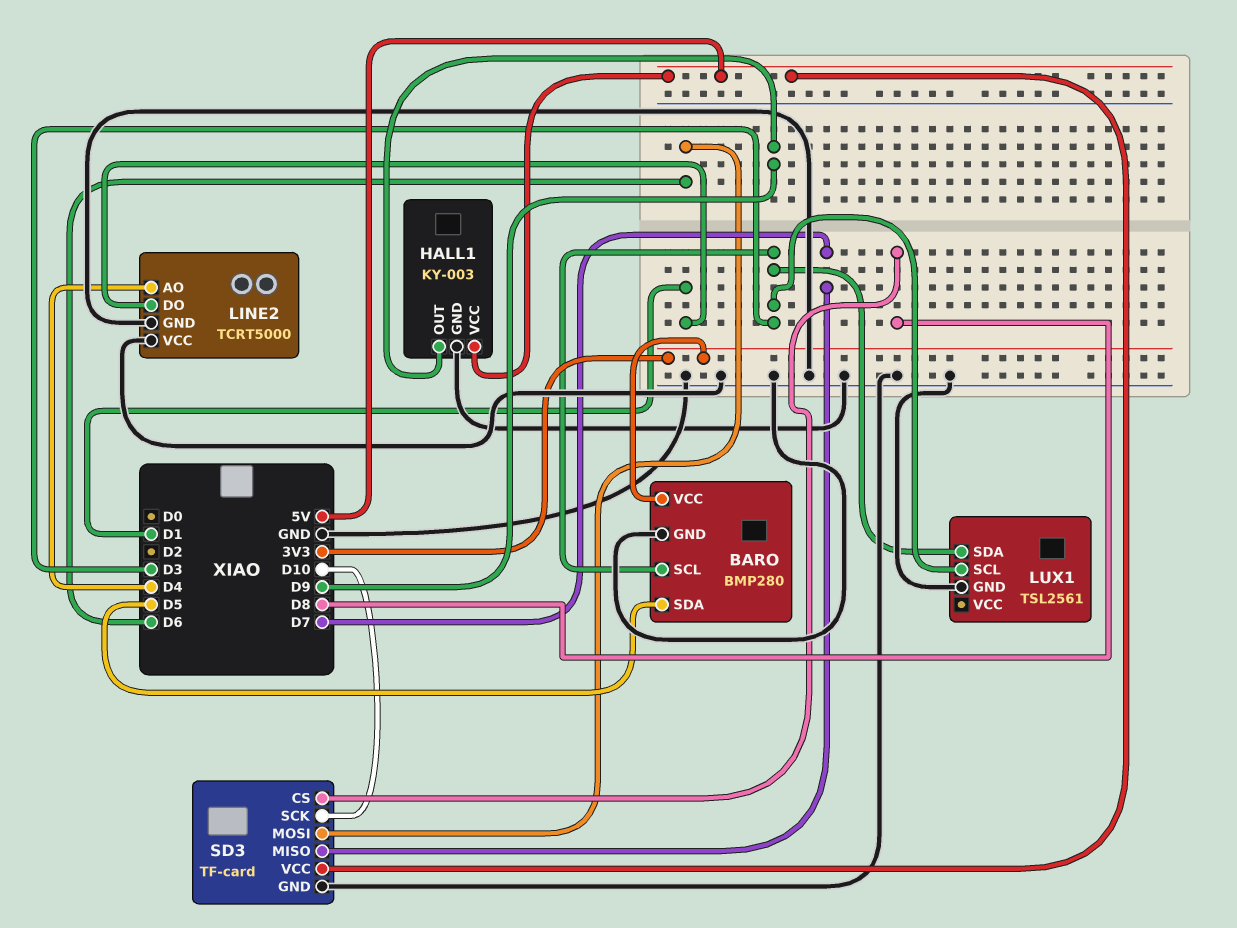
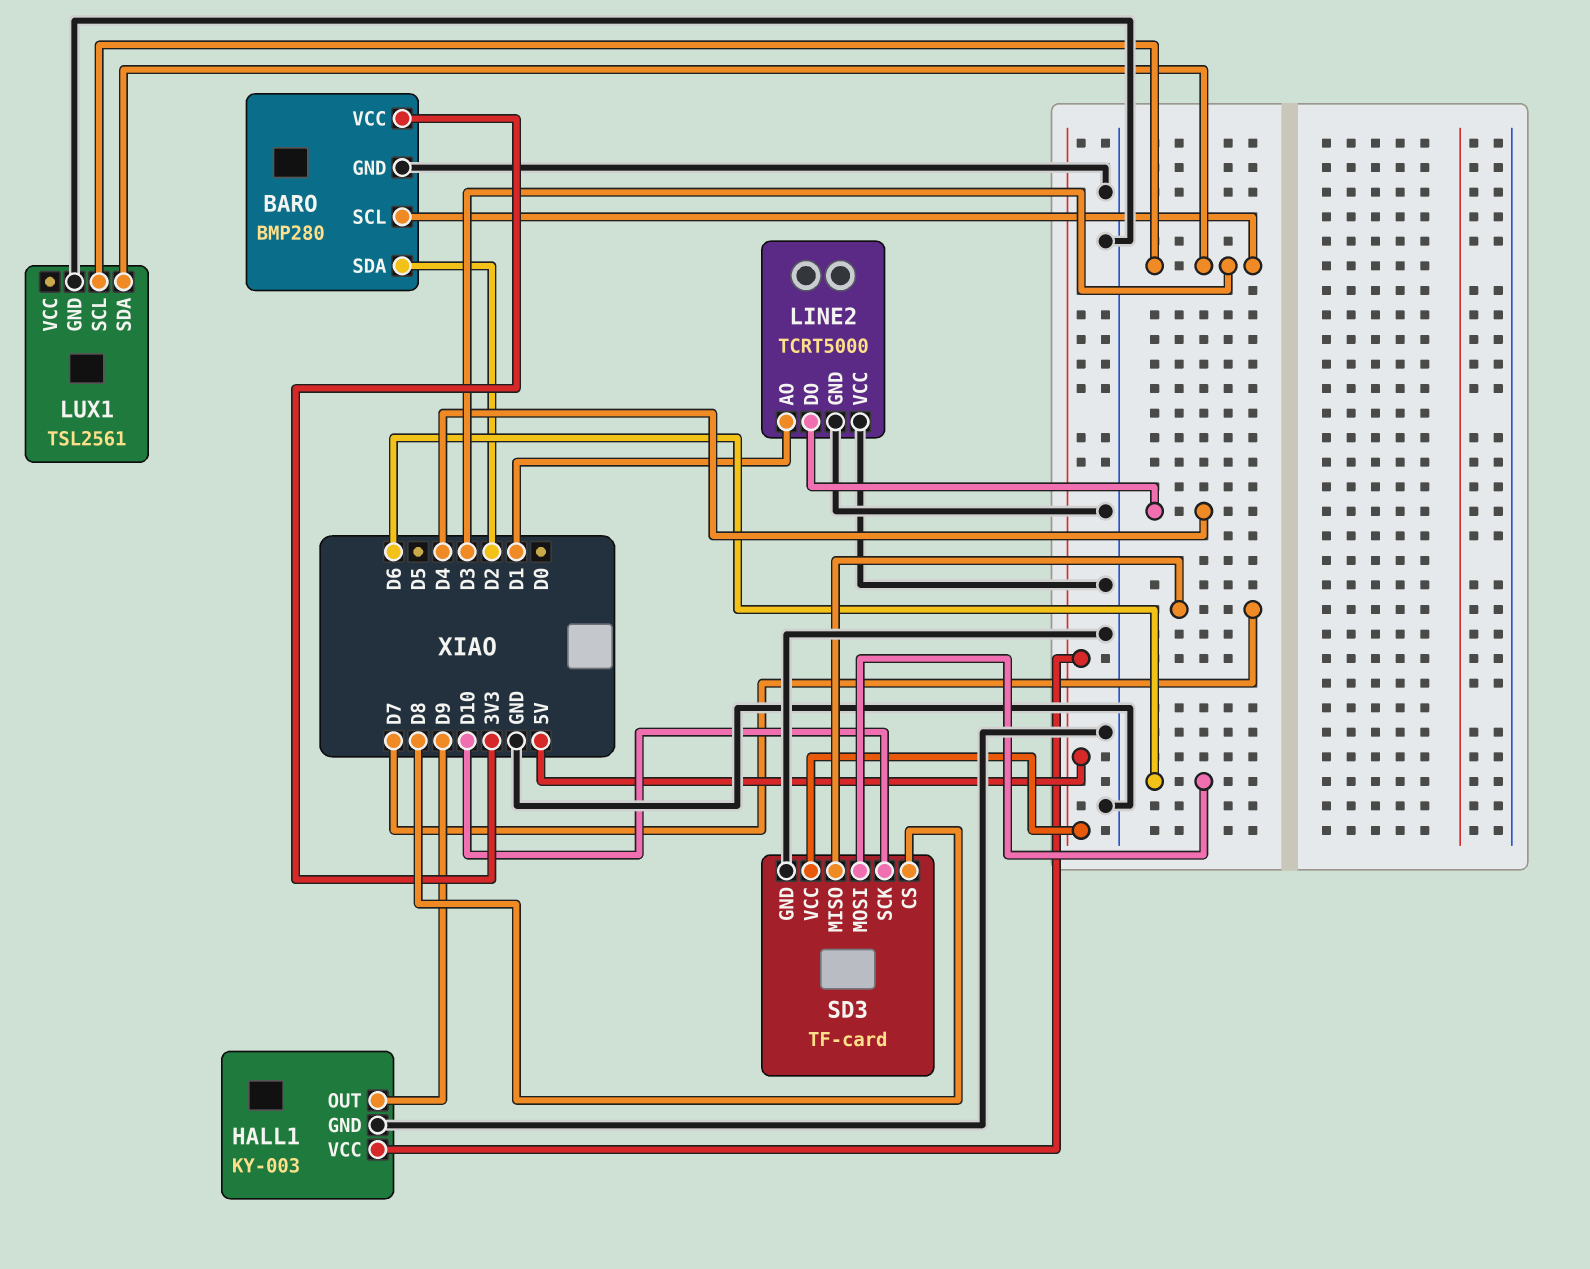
BARO pin SDA: D5 -> D2
LINE2 pin AO: D4 -> D1
LINE2 pin DO: D1 -> D4

